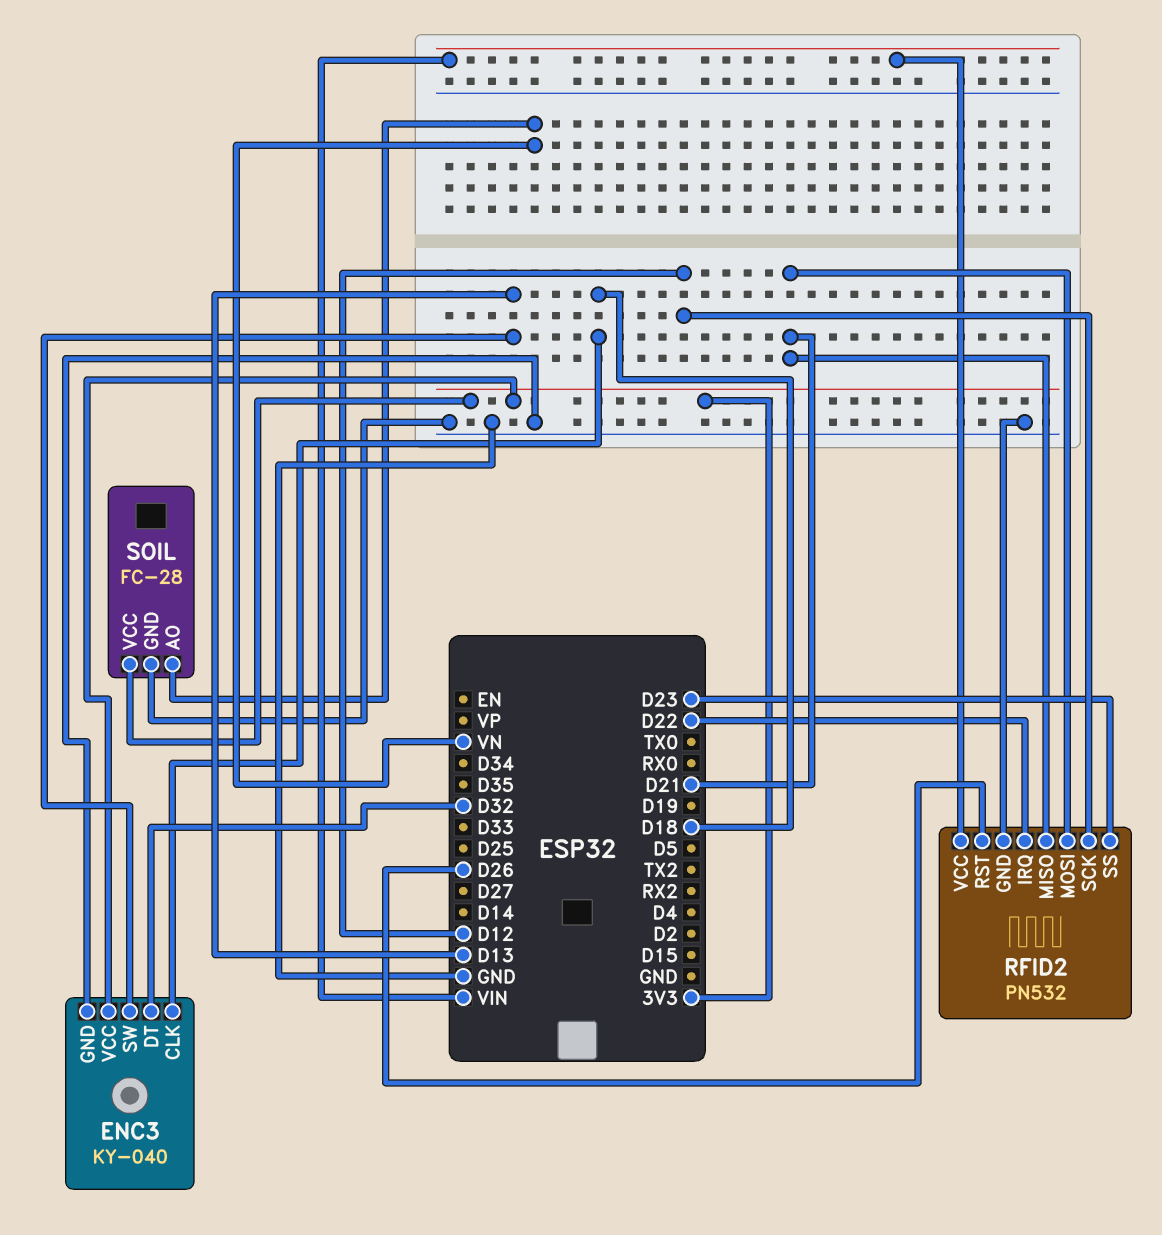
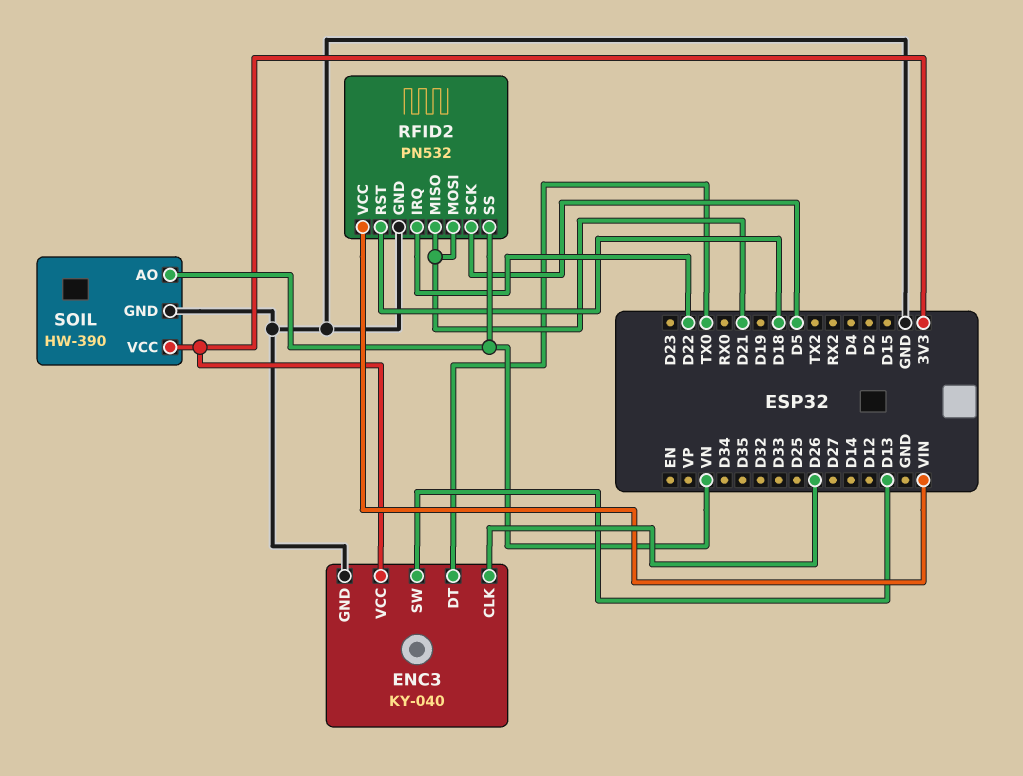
ENC3 pin CLK: D18 -> D26
ENC3 pin DT: D32 -> TX0
RFID2 pin RST: D26 -> D18
RFID2 pin SCK: D12 -> D5
RFID2 pin SS: D23 -> VN
SOIL: FC-28 -> HW-390

